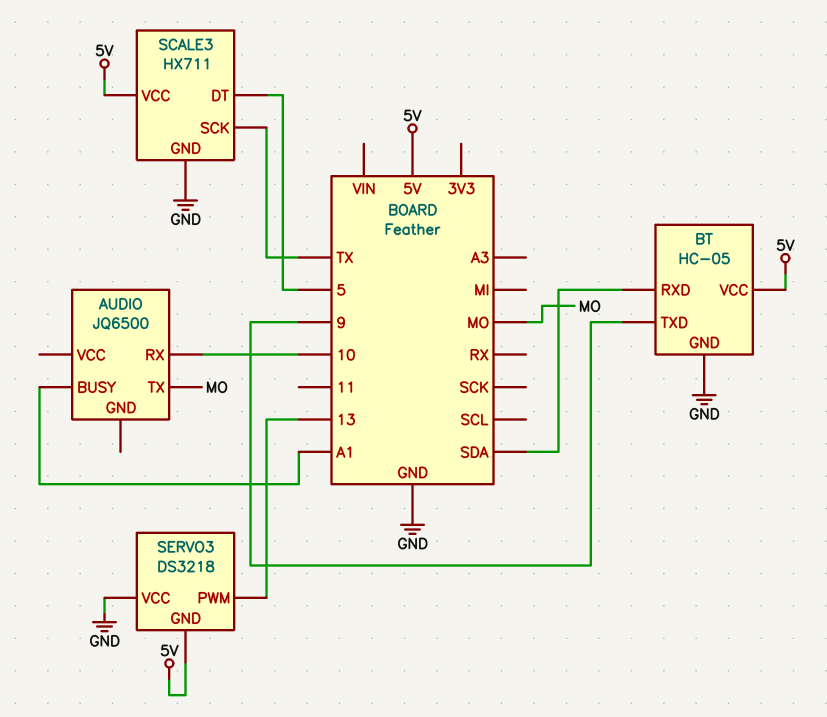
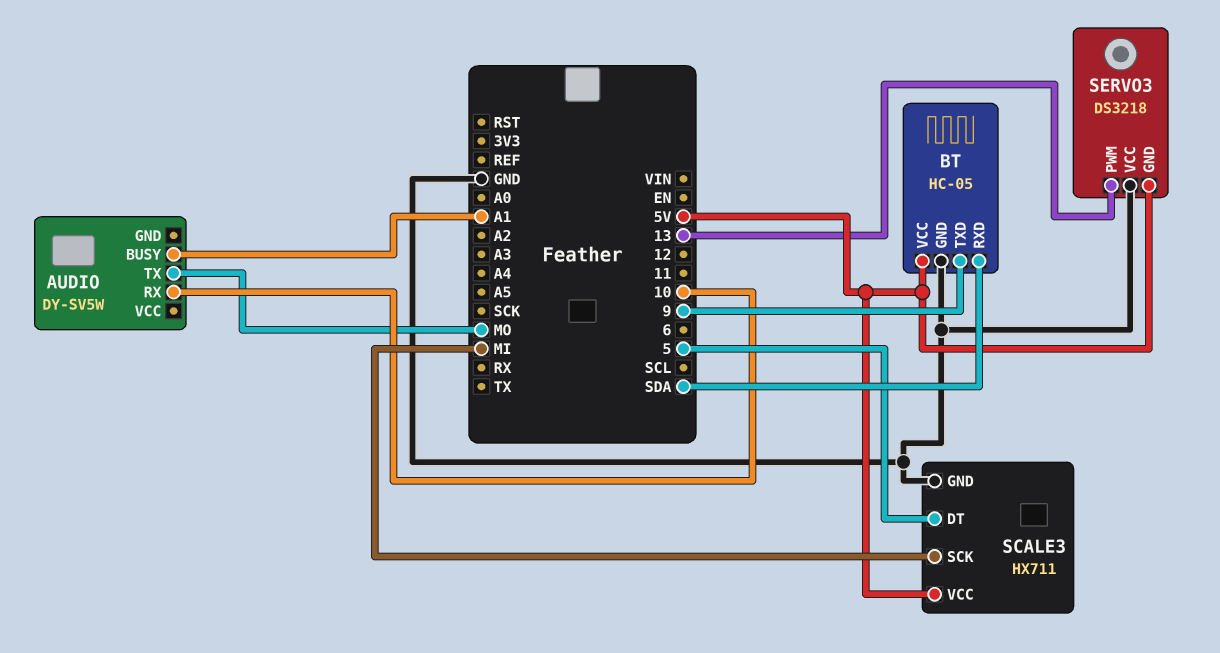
AUDIO: JQ6500 -> DY-SV5W
SCALE3 pin SCK: TX -> MI

